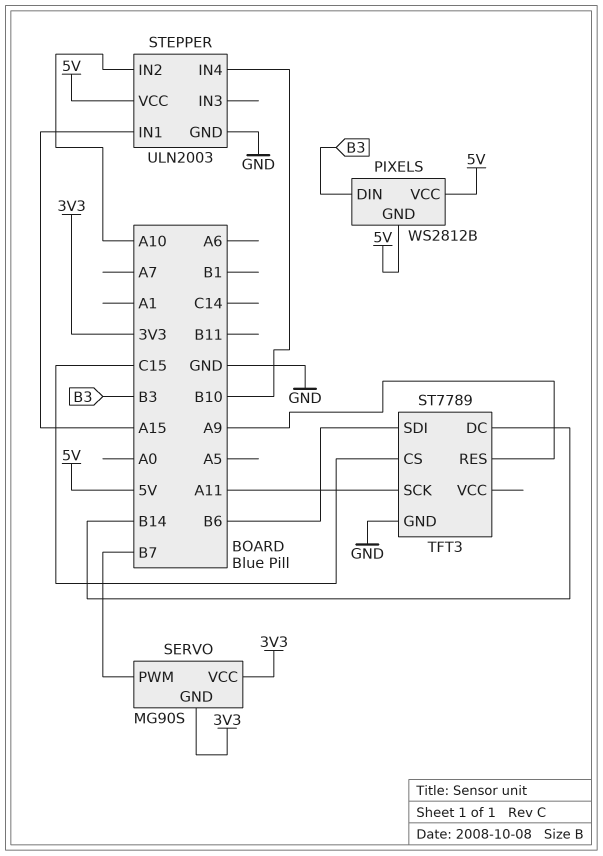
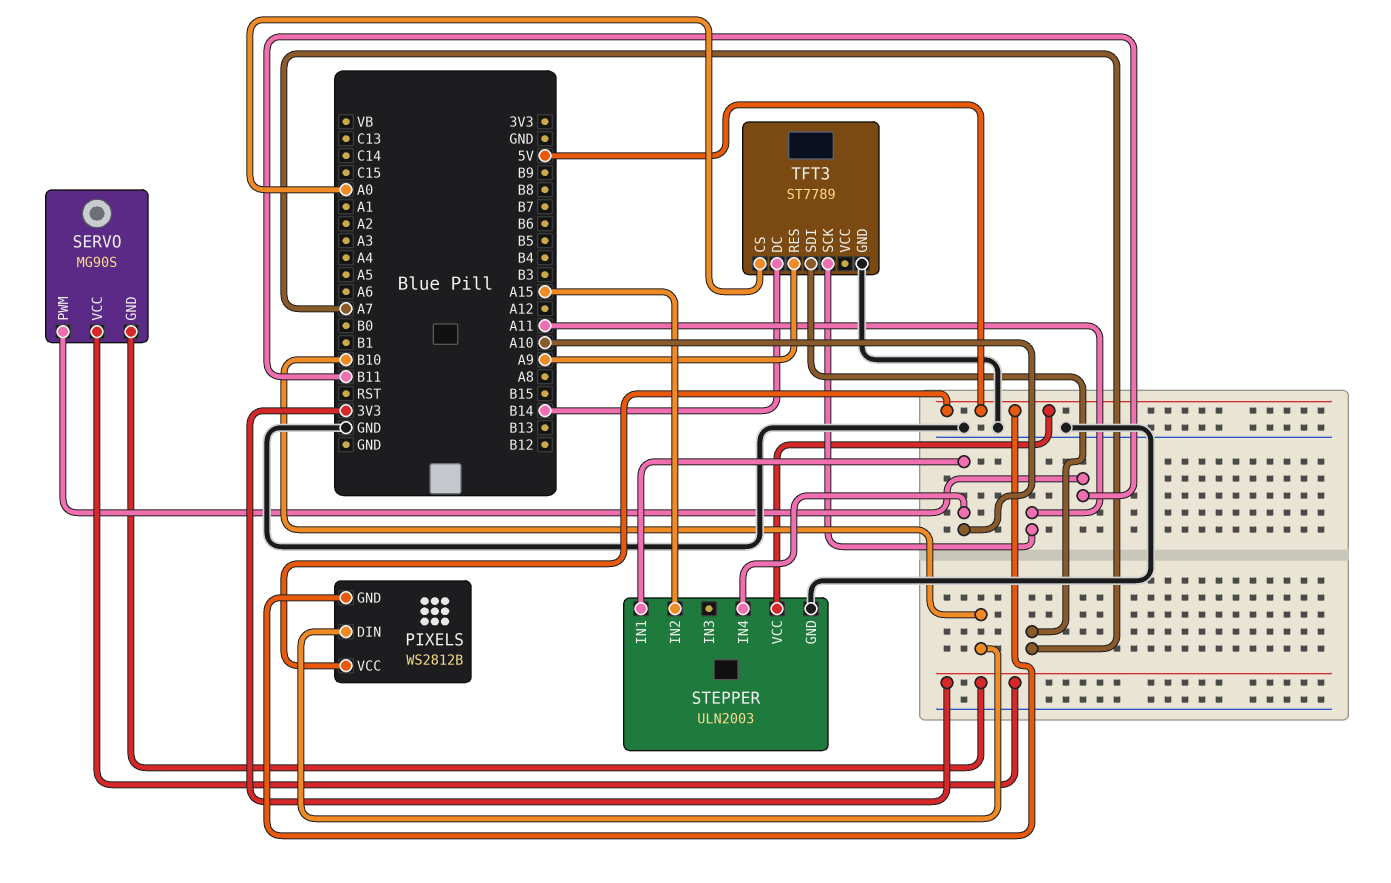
PIXELS pin DIN: B3 -> B10
SERVO pin PWM: B7 -> B11
STEPPER pin IN1: A15 -> A10
STEPPER pin IN2: A10 -> A15
STEPPER pin IN4: B10 -> A10
TFT3 pin CS: C15 -> A0
TFT3 pin SDI: B6 -> A7

